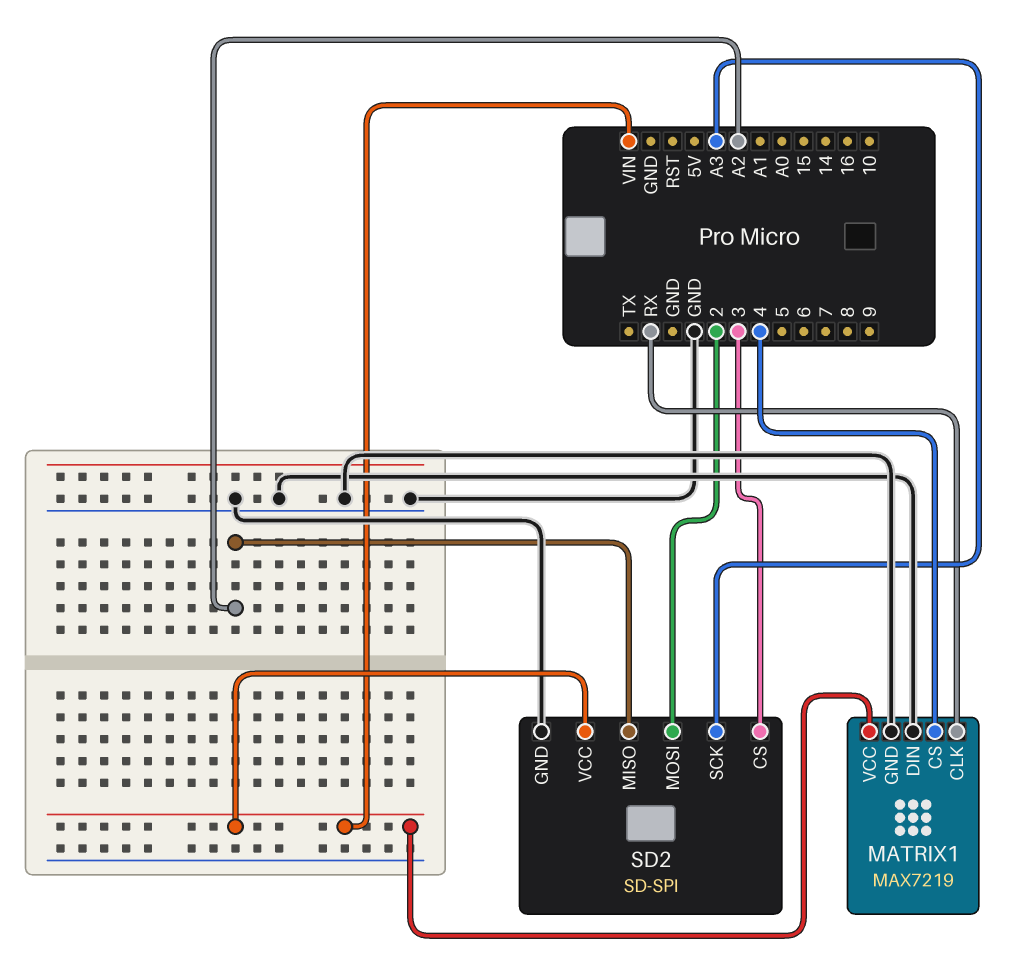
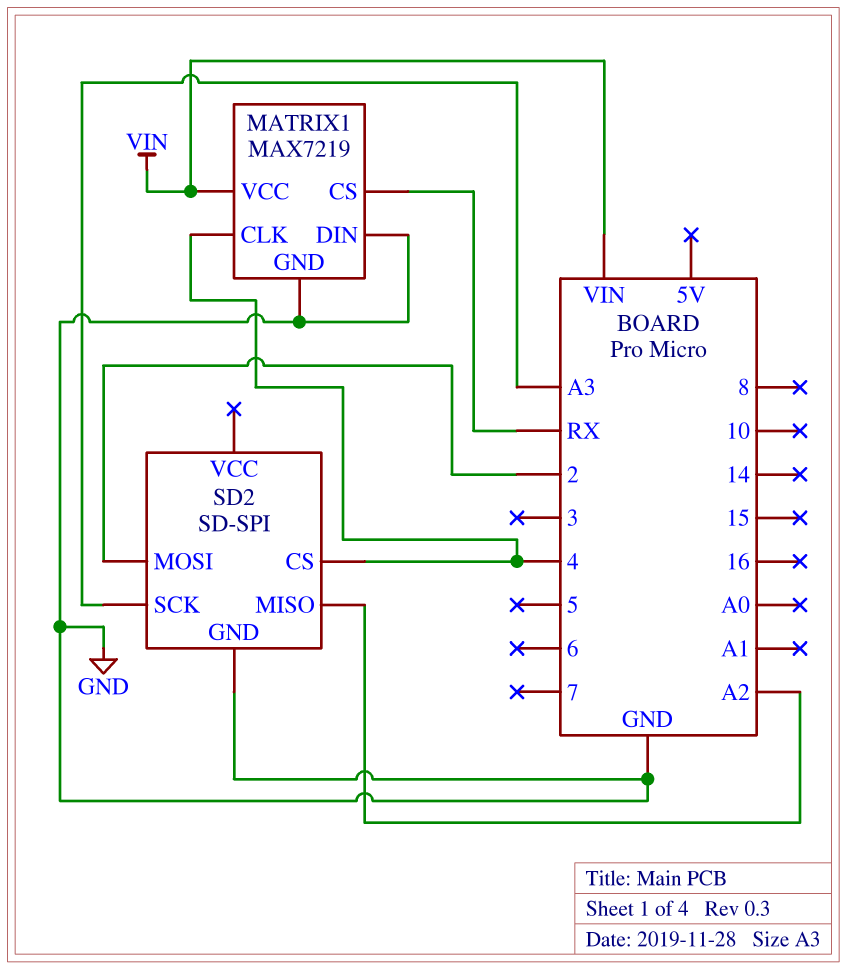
MATRIX1 pin CLK: RX -> 4
MATRIX1 pin CS: 4 -> RX
SD2 pin CS: 3 -> 4
SD2 pin VCC: VIN -> none

